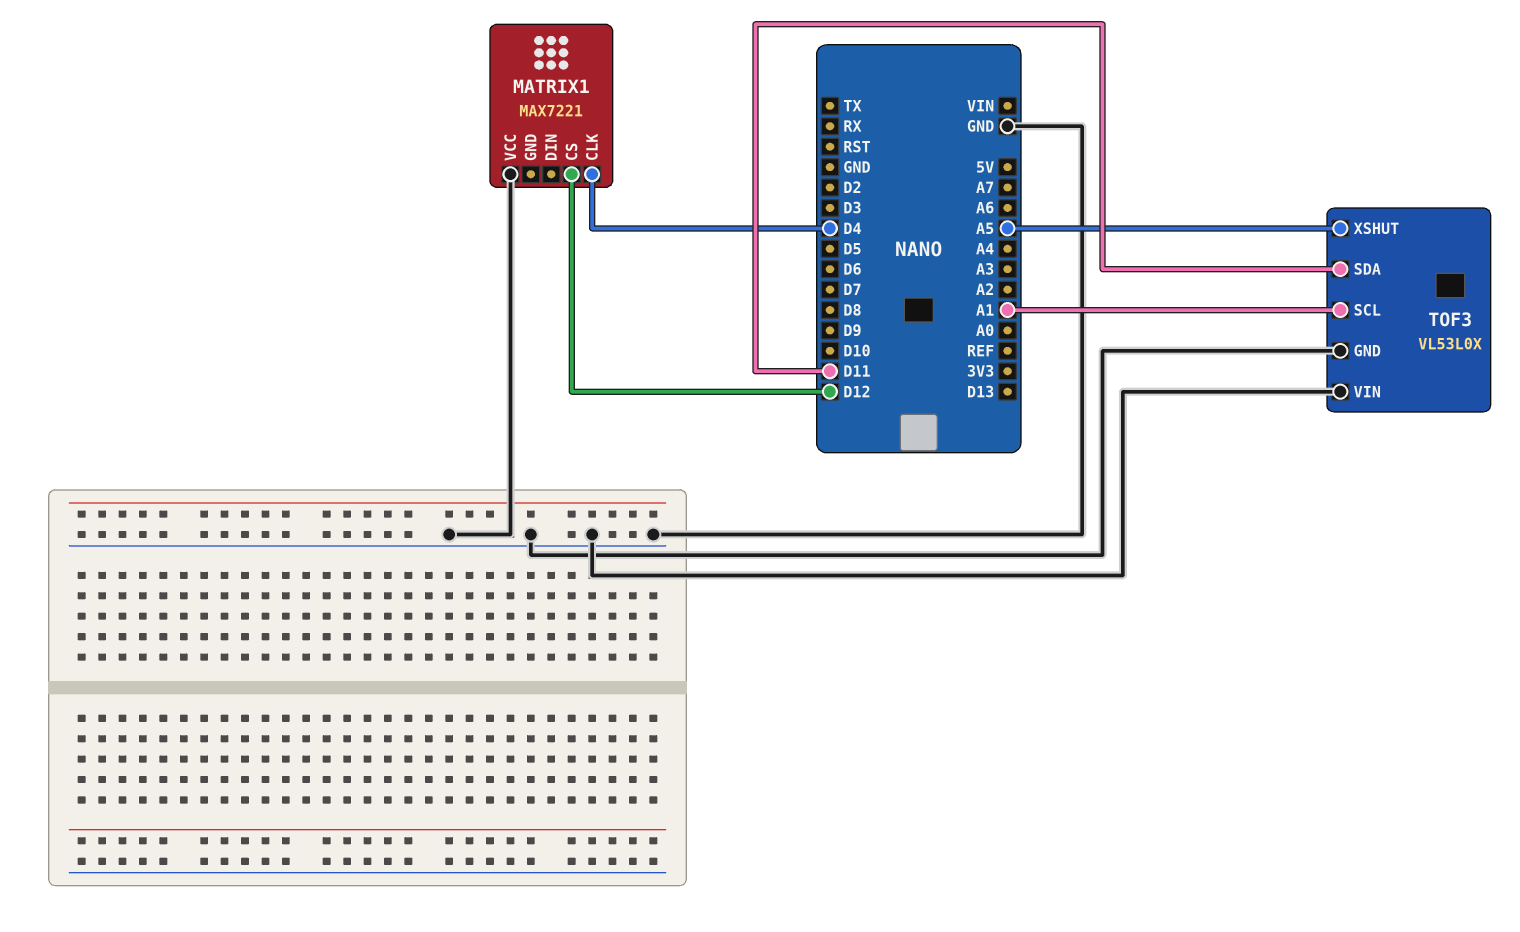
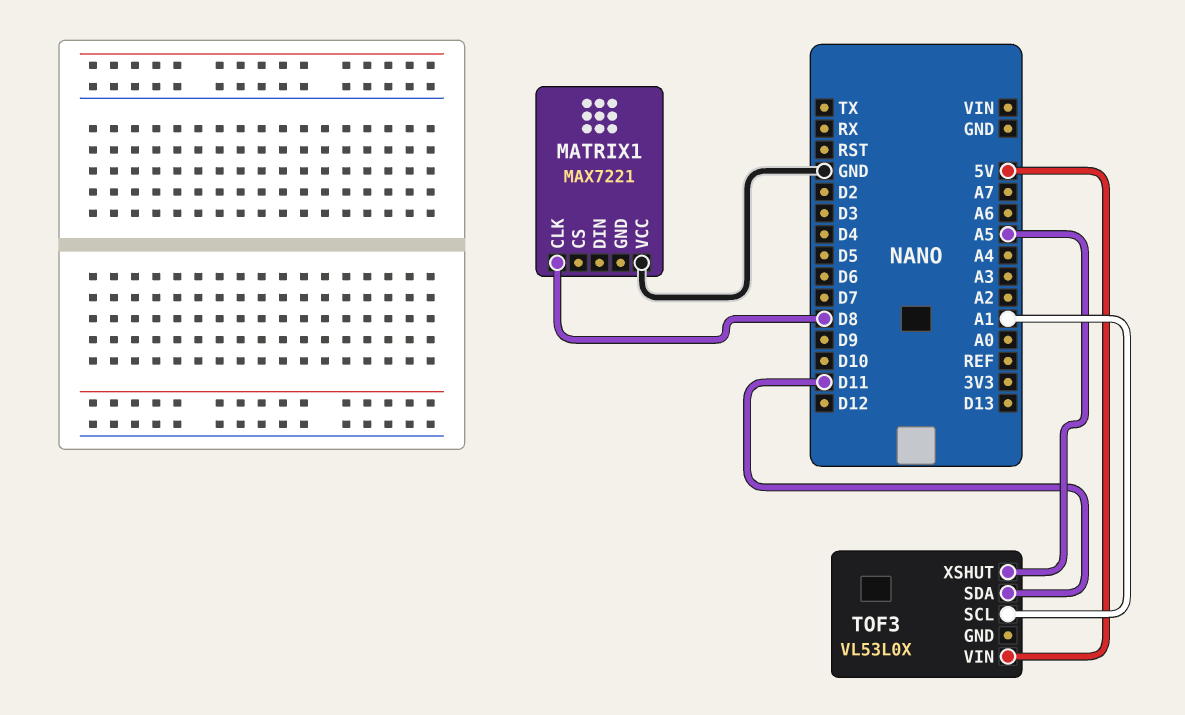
MATRIX1 pin CLK: D4 -> D8
MATRIX1 pin CS: D12 -> none
TOF3 pin GND: GND -> none
TOF3 pin VIN: GND -> 5V

